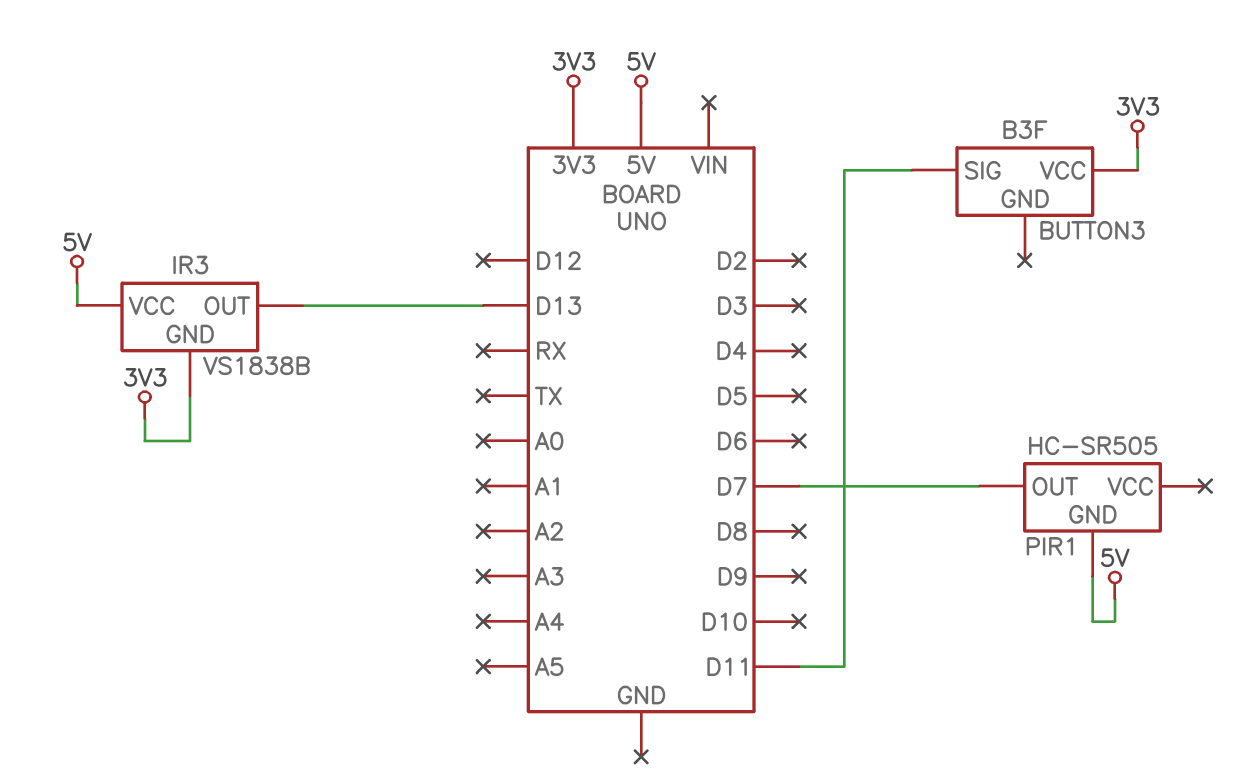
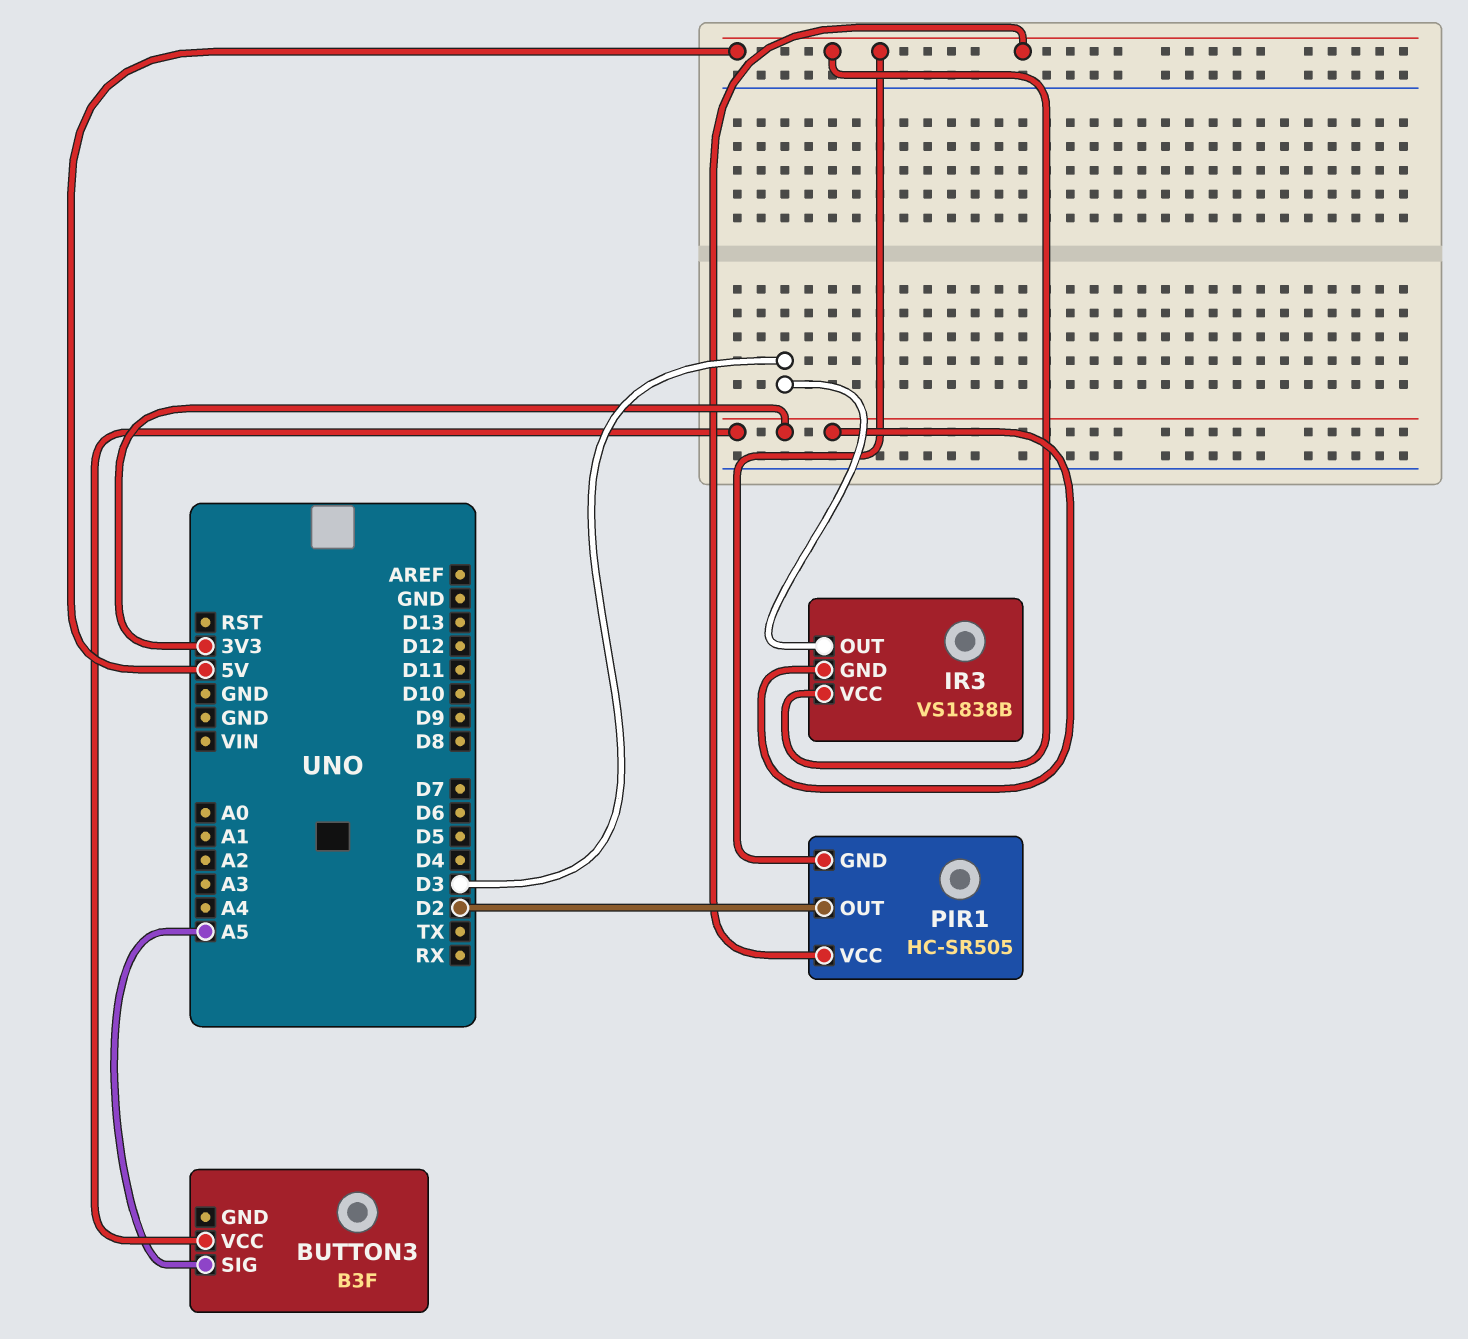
BUTTON3 pin SIG: D11 -> A5
IR3 pin OUT: D13 -> D3
PIR1 pin OUT: D7 -> D2
PIR1 pin VCC: none -> 5V

